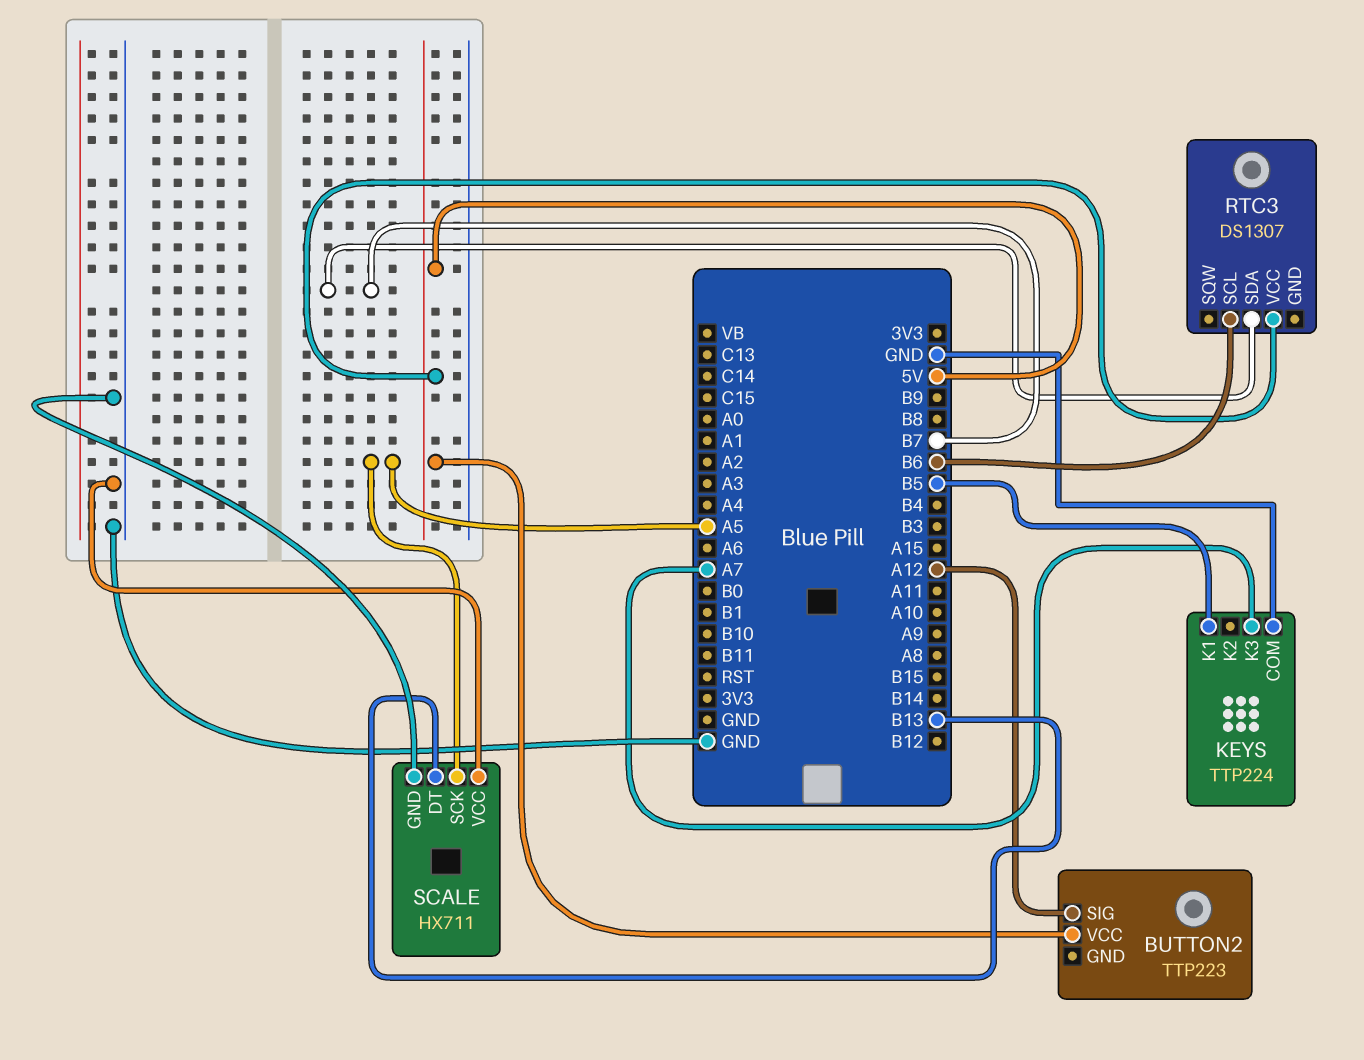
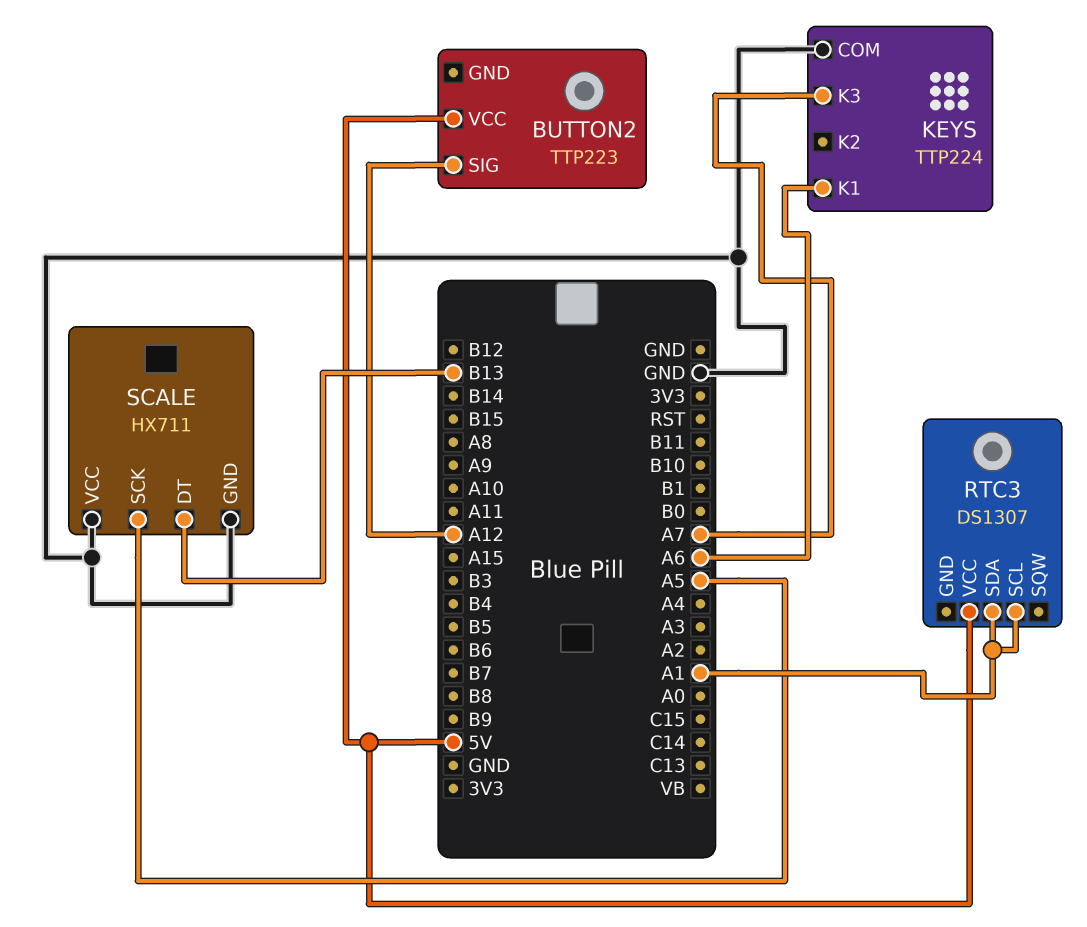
KEYS pin K1: B5 -> A6
RTC3 pin SCL: B6 -> A1
RTC3 pin SDA: B7 -> A1

